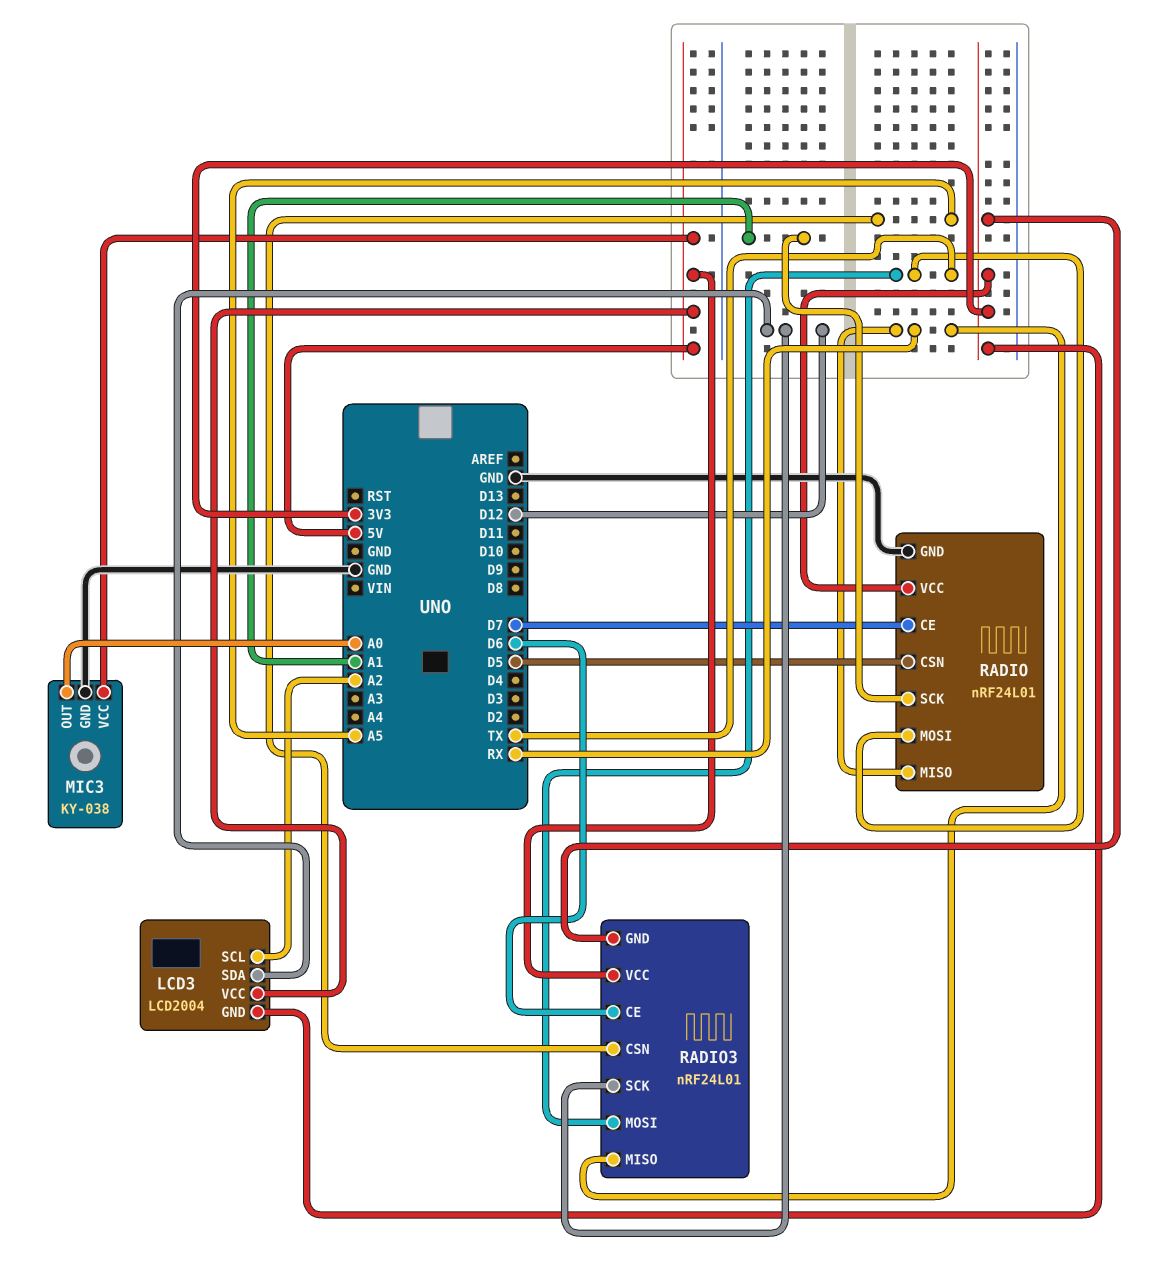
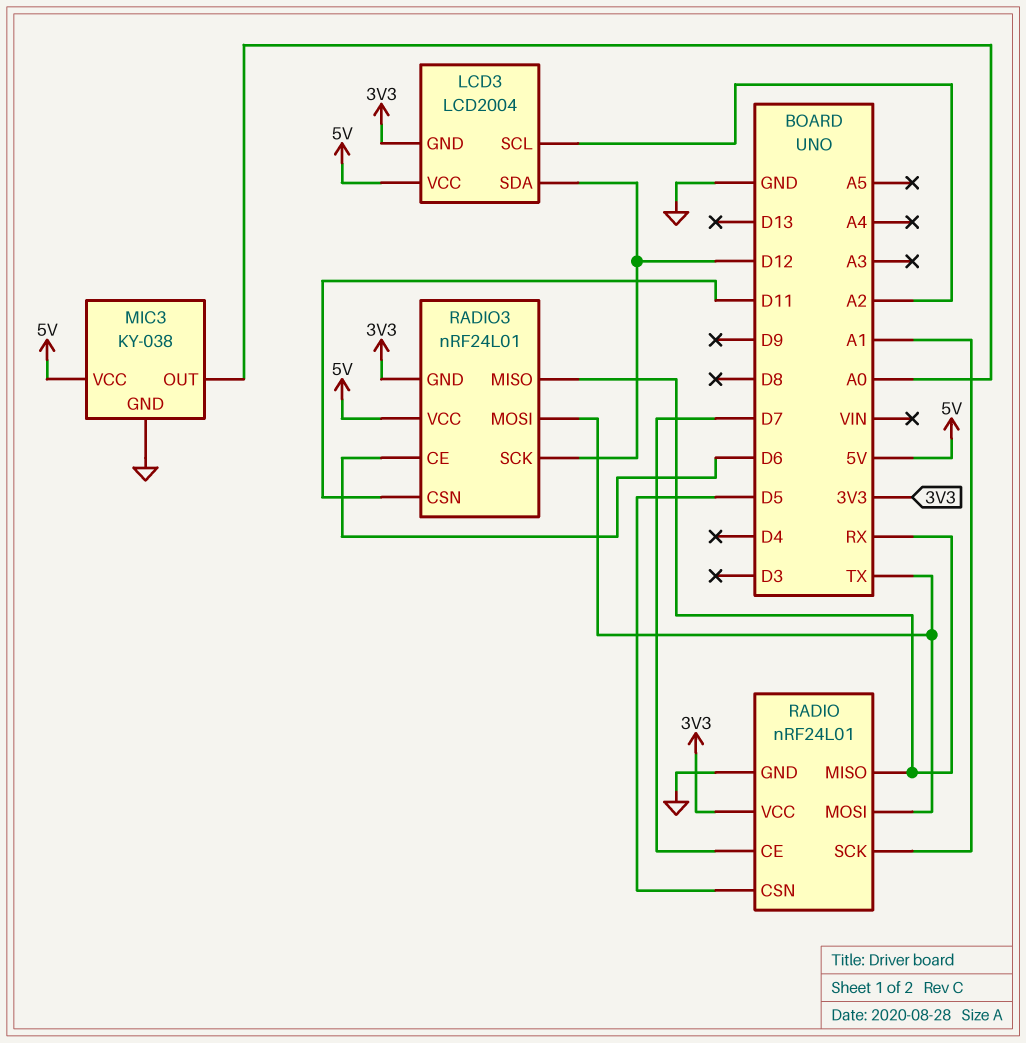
RADIO3 pin CSN: A5 -> D11

